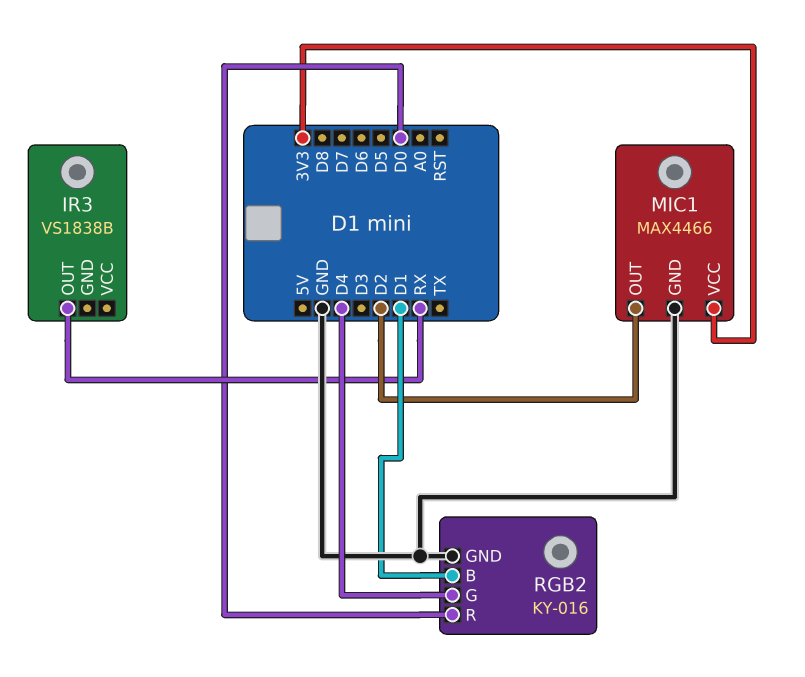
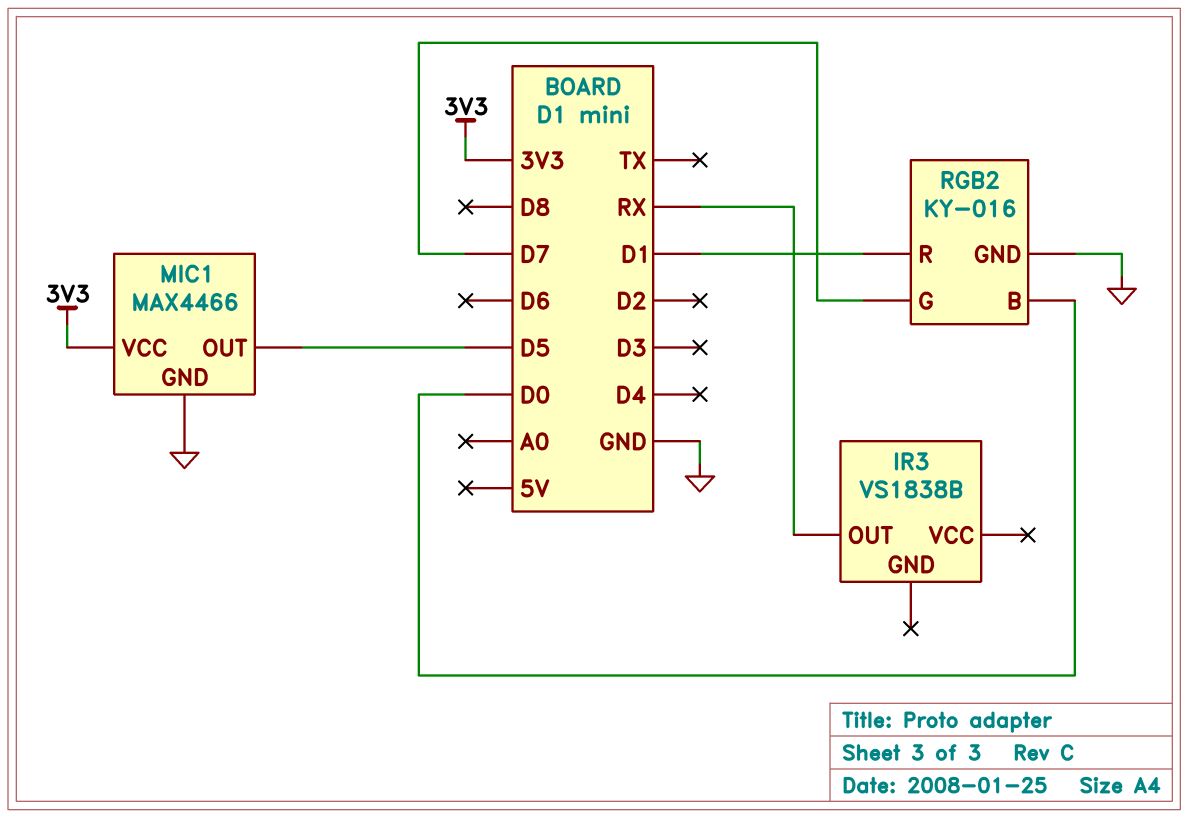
MIC1 pin OUT: D2 -> D5
RGB2 pin B: D1 -> D0
RGB2 pin G: D4 -> D7
RGB2 pin R: D0 -> D1

